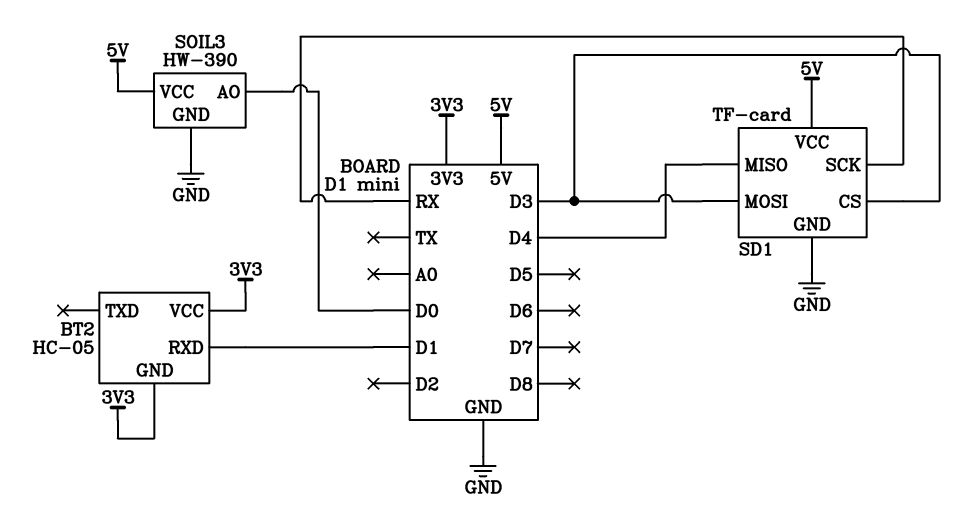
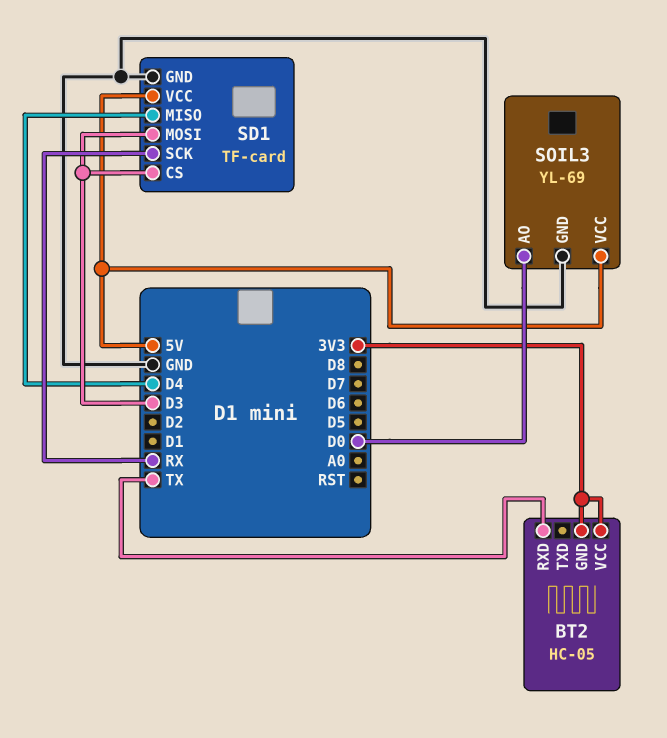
BT2 pin RXD: D1 -> TX
SOIL3: HW-390 -> YL-69

